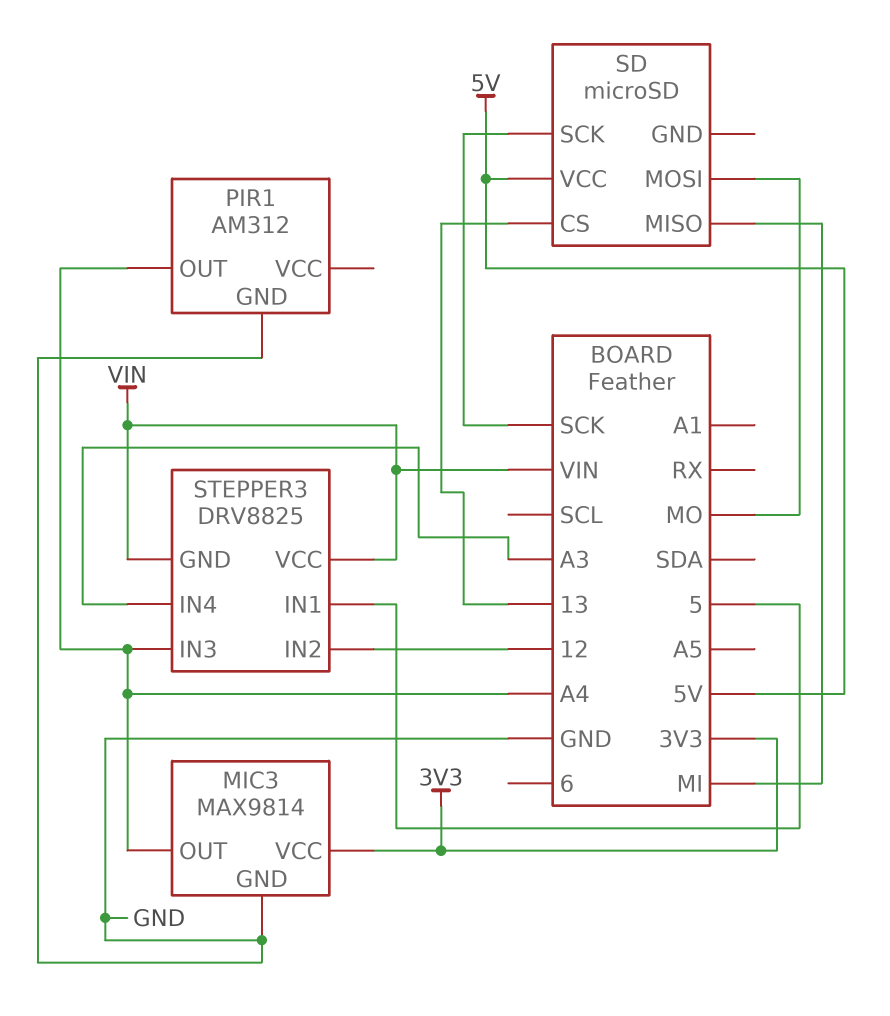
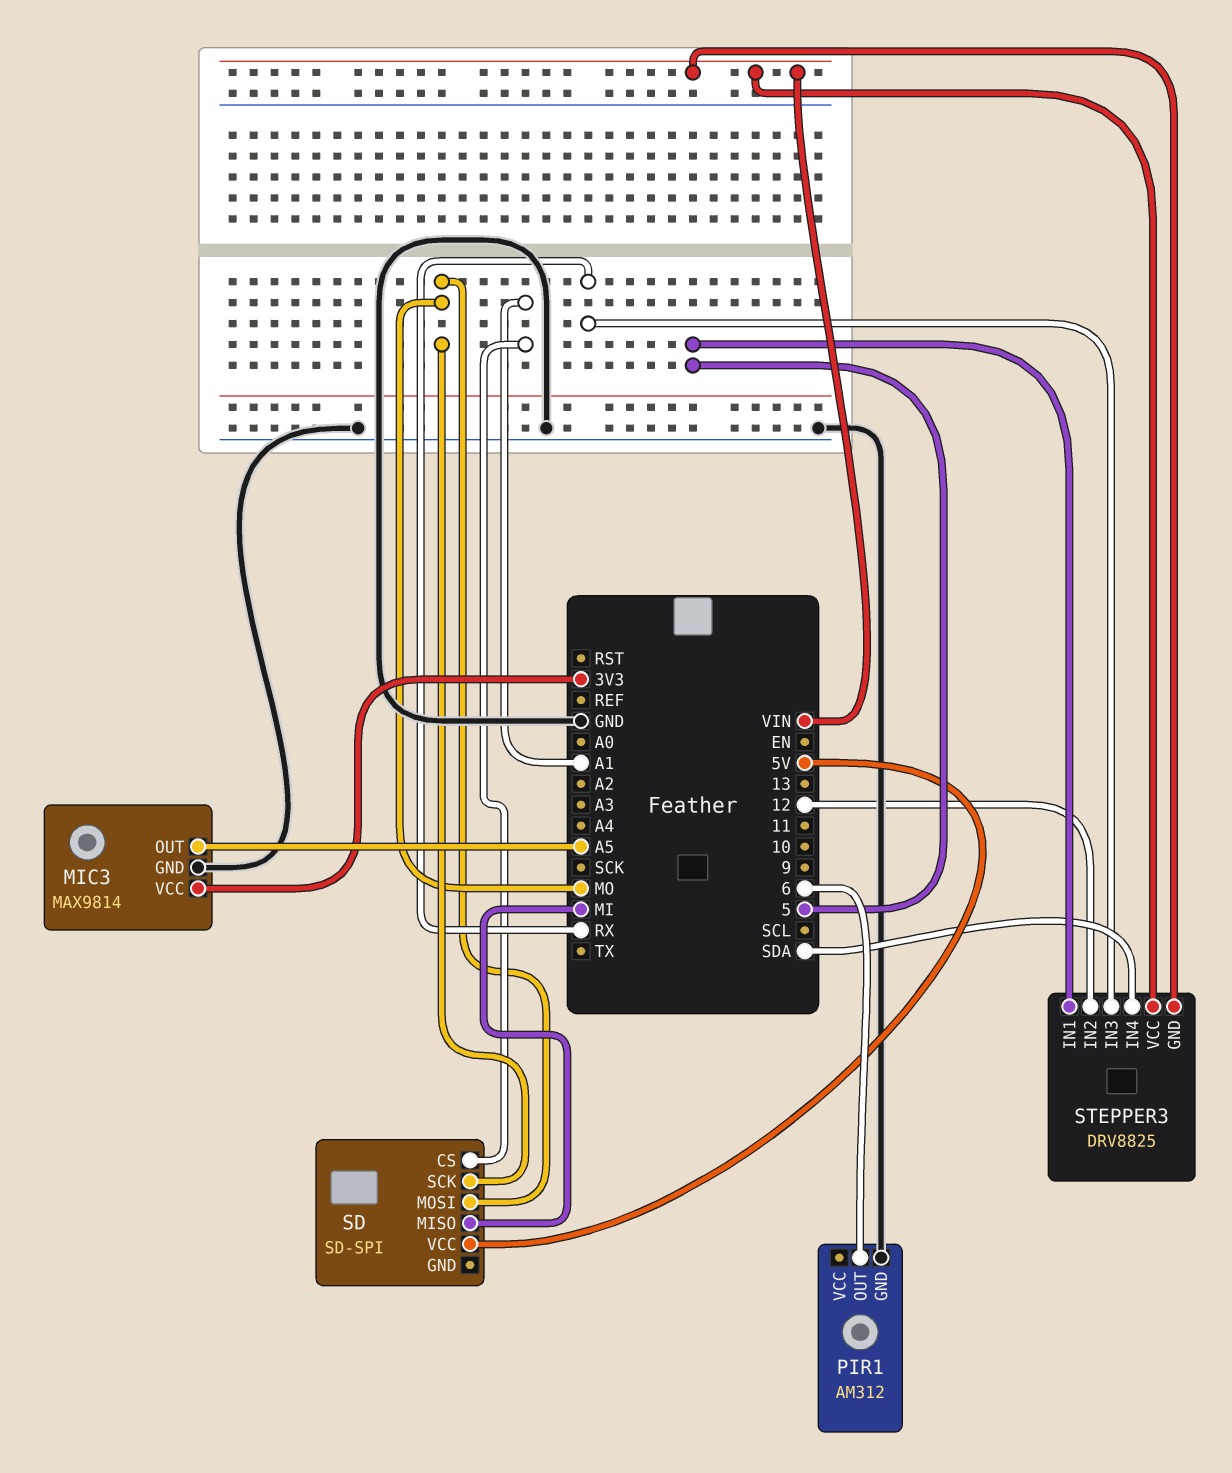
MIC3 pin OUT: A4 -> A5
PIR1 pin OUT: A4 -> 6
SD: microSD -> SD-SPI
SD pin CS: 13 -> A1
SD pin SCK: SCK -> MO
STEPPER3 pin IN3: A4 -> RX
STEPPER3 pin IN4: A3 -> SDA

